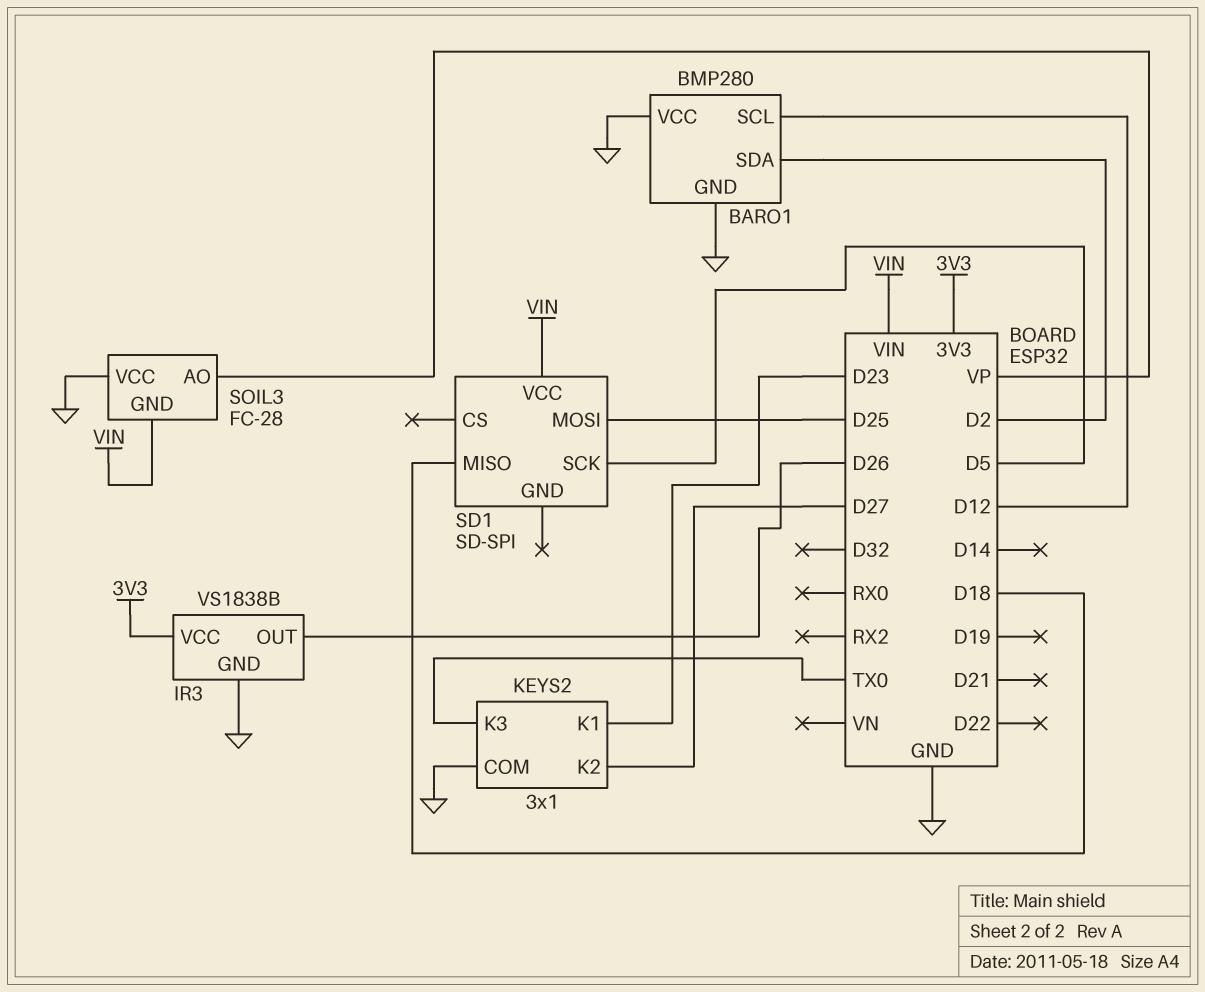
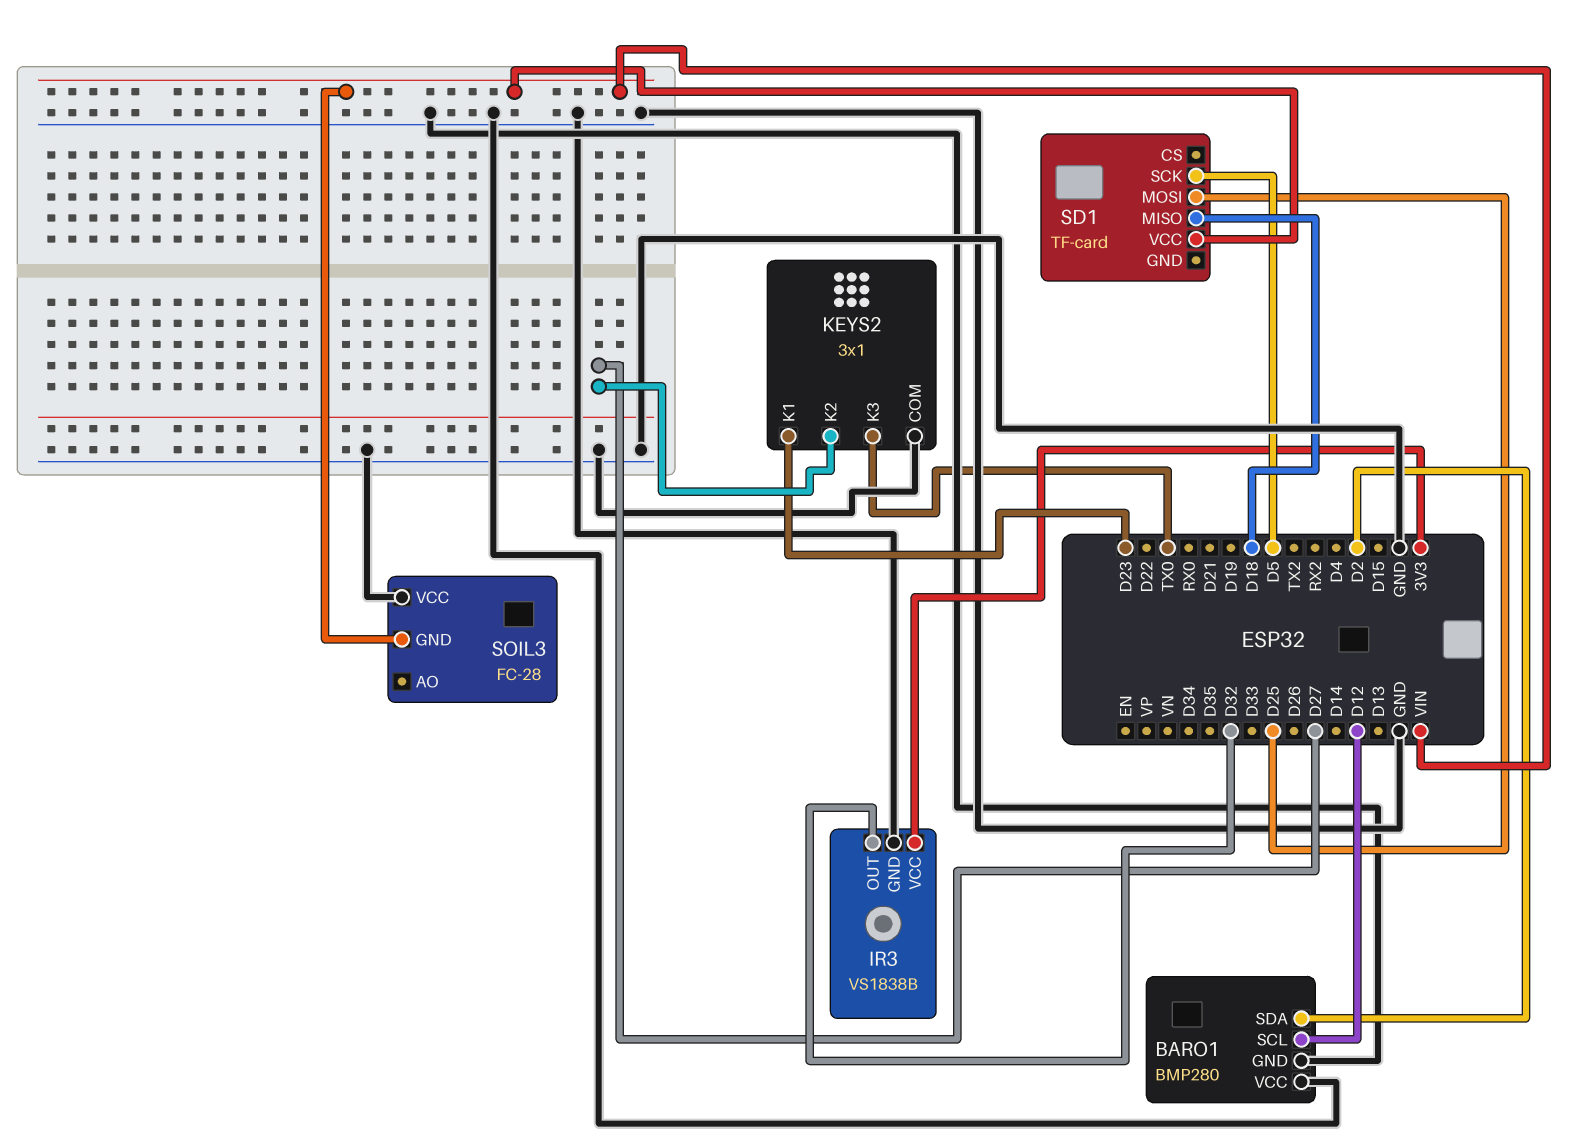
IR3 pin OUT: D26 -> D32
SD1: SD-SPI -> TF-card
SOIL3 pin AO: VP -> none

